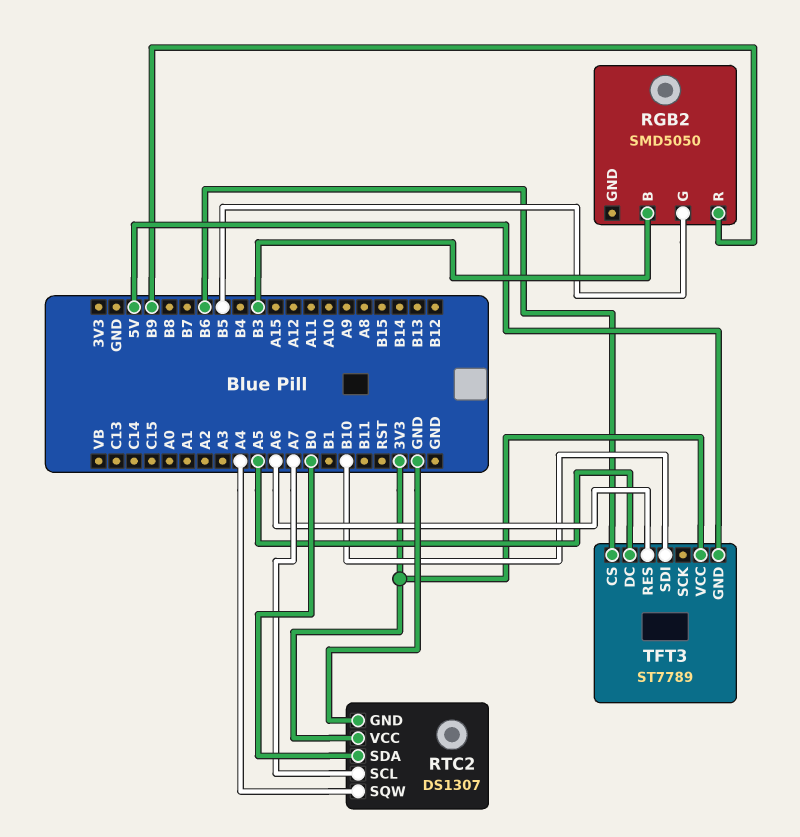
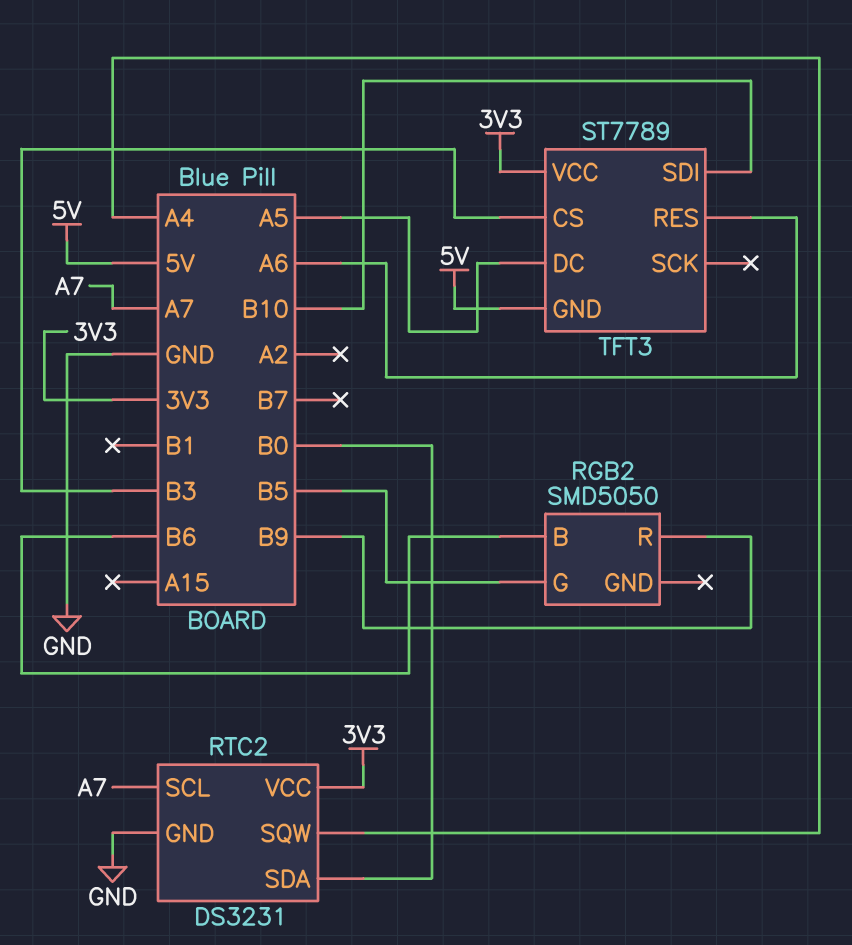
RGB2 pin B: B3 -> B6
RTC2: DS1307 -> DS3231
TFT3 pin CS: B6 -> B3

